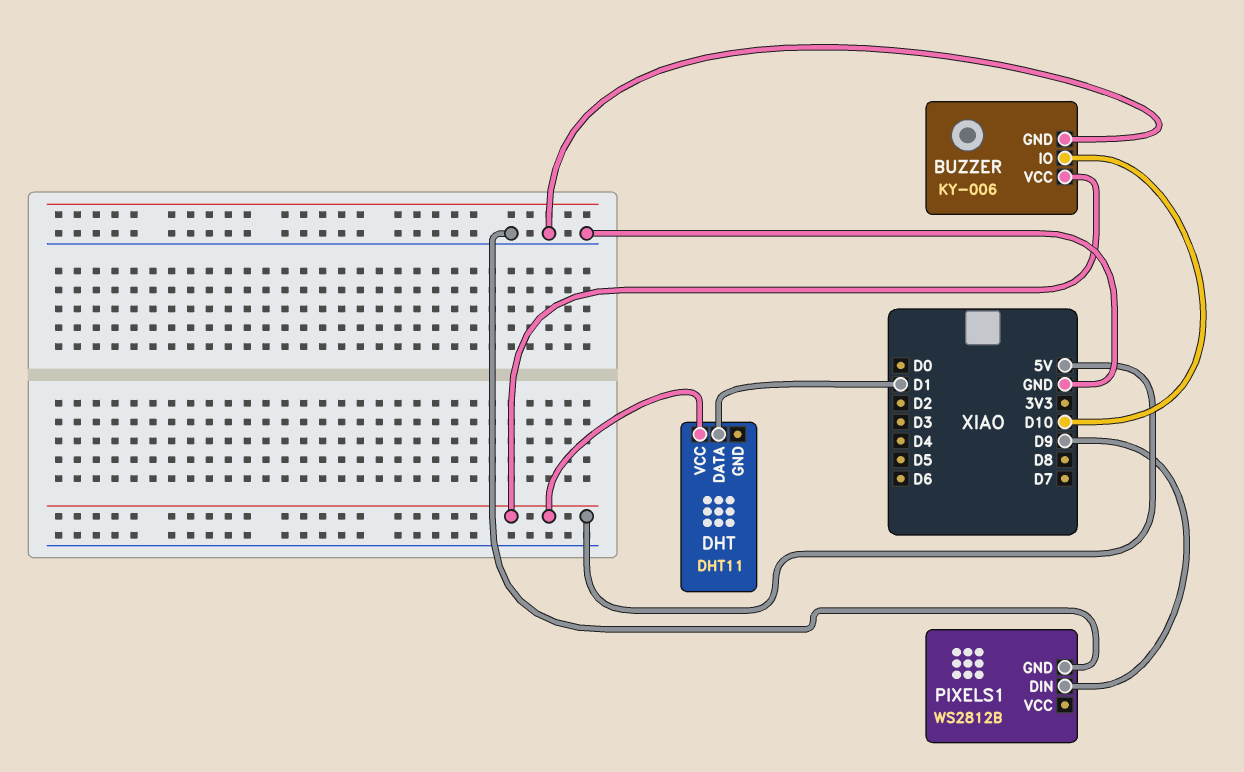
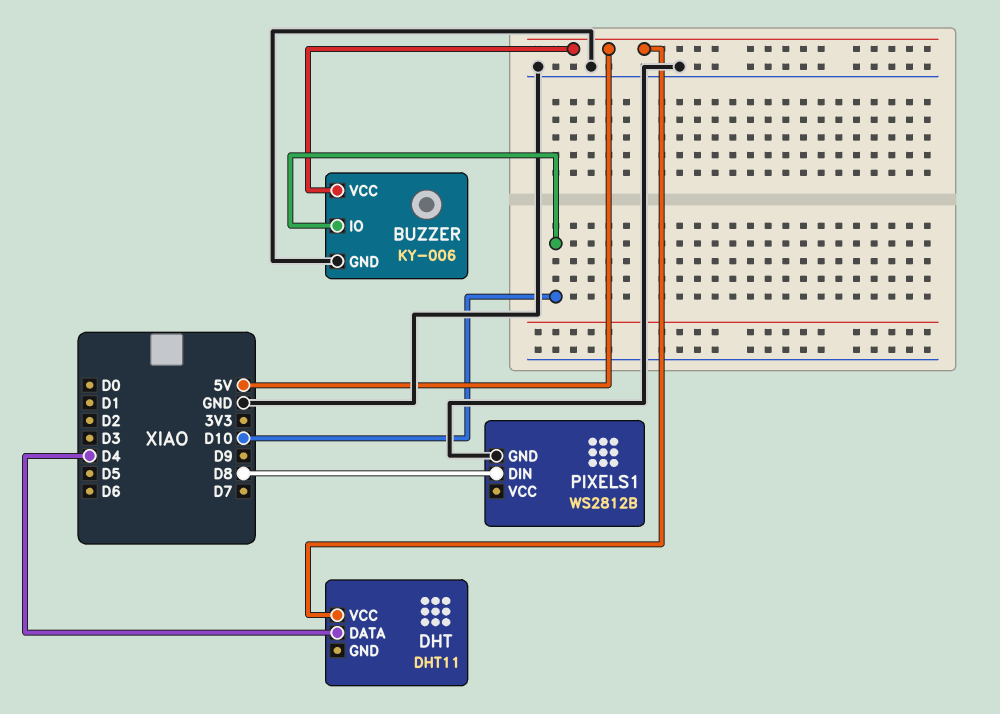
DHT pin DATA: D1 -> D4
PIXELS1 pin DIN: D9 -> D8

